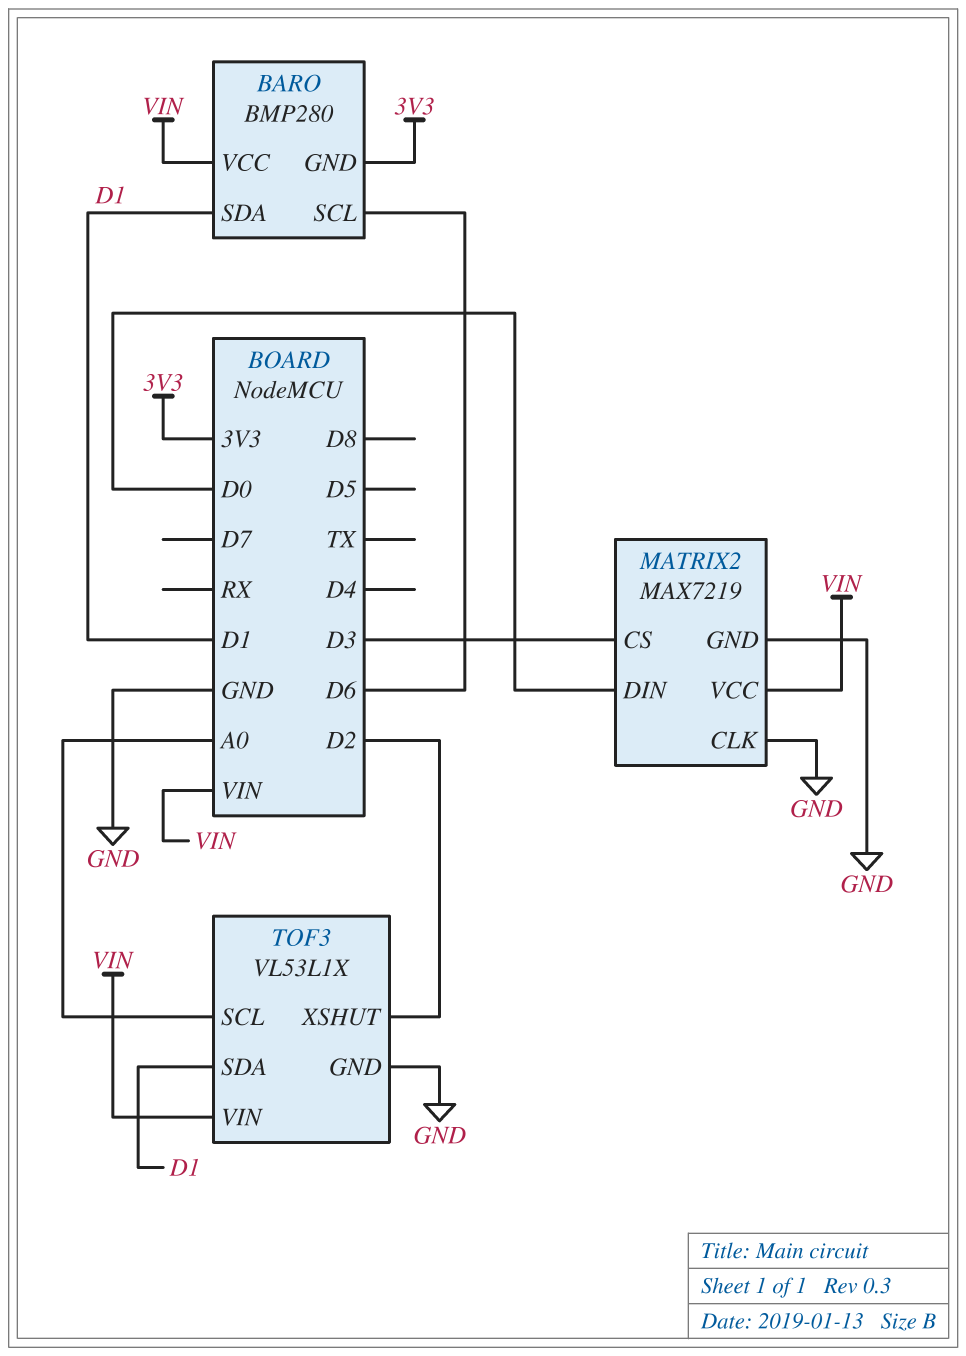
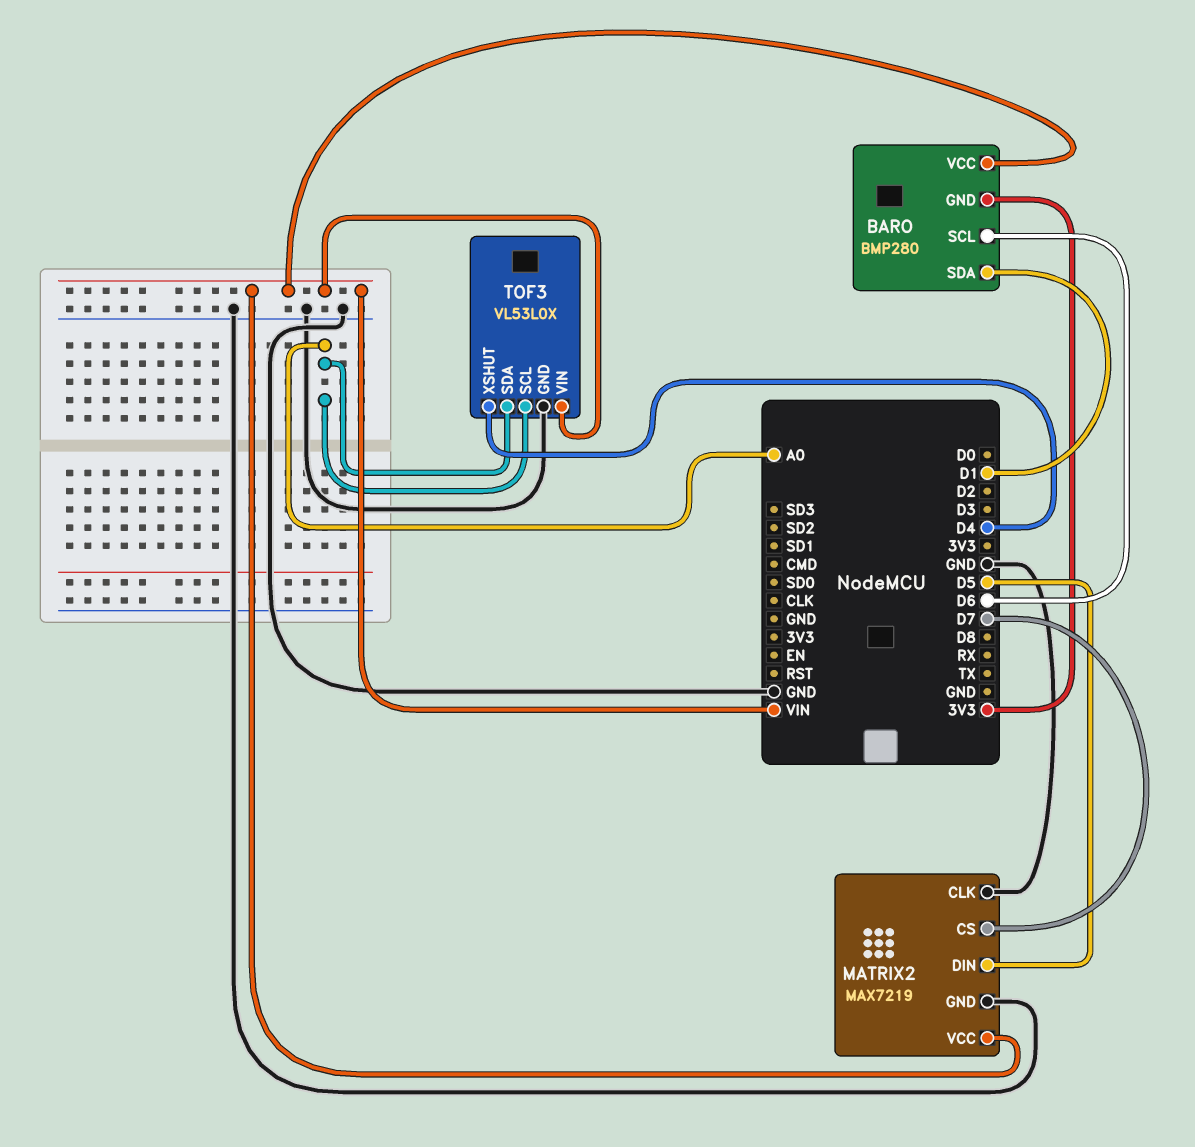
MATRIX2 pin CS: D3 -> D7
MATRIX2 pin DIN: D0 -> D5
TOF3: VL53L1X -> VL53L0X
TOF3 pin SDA: D1 -> A0
TOF3 pin XSHUT: D2 -> D4

